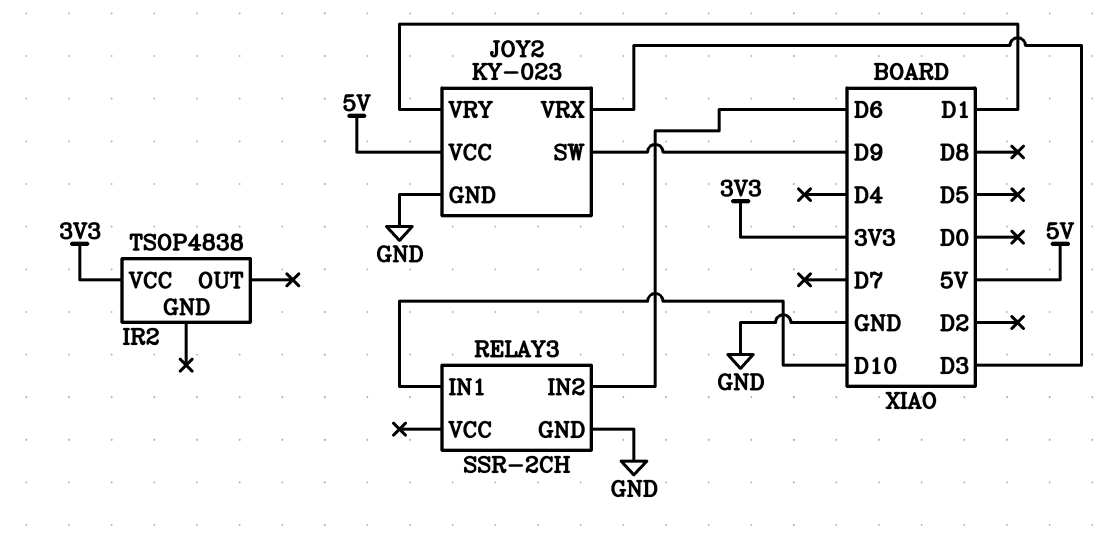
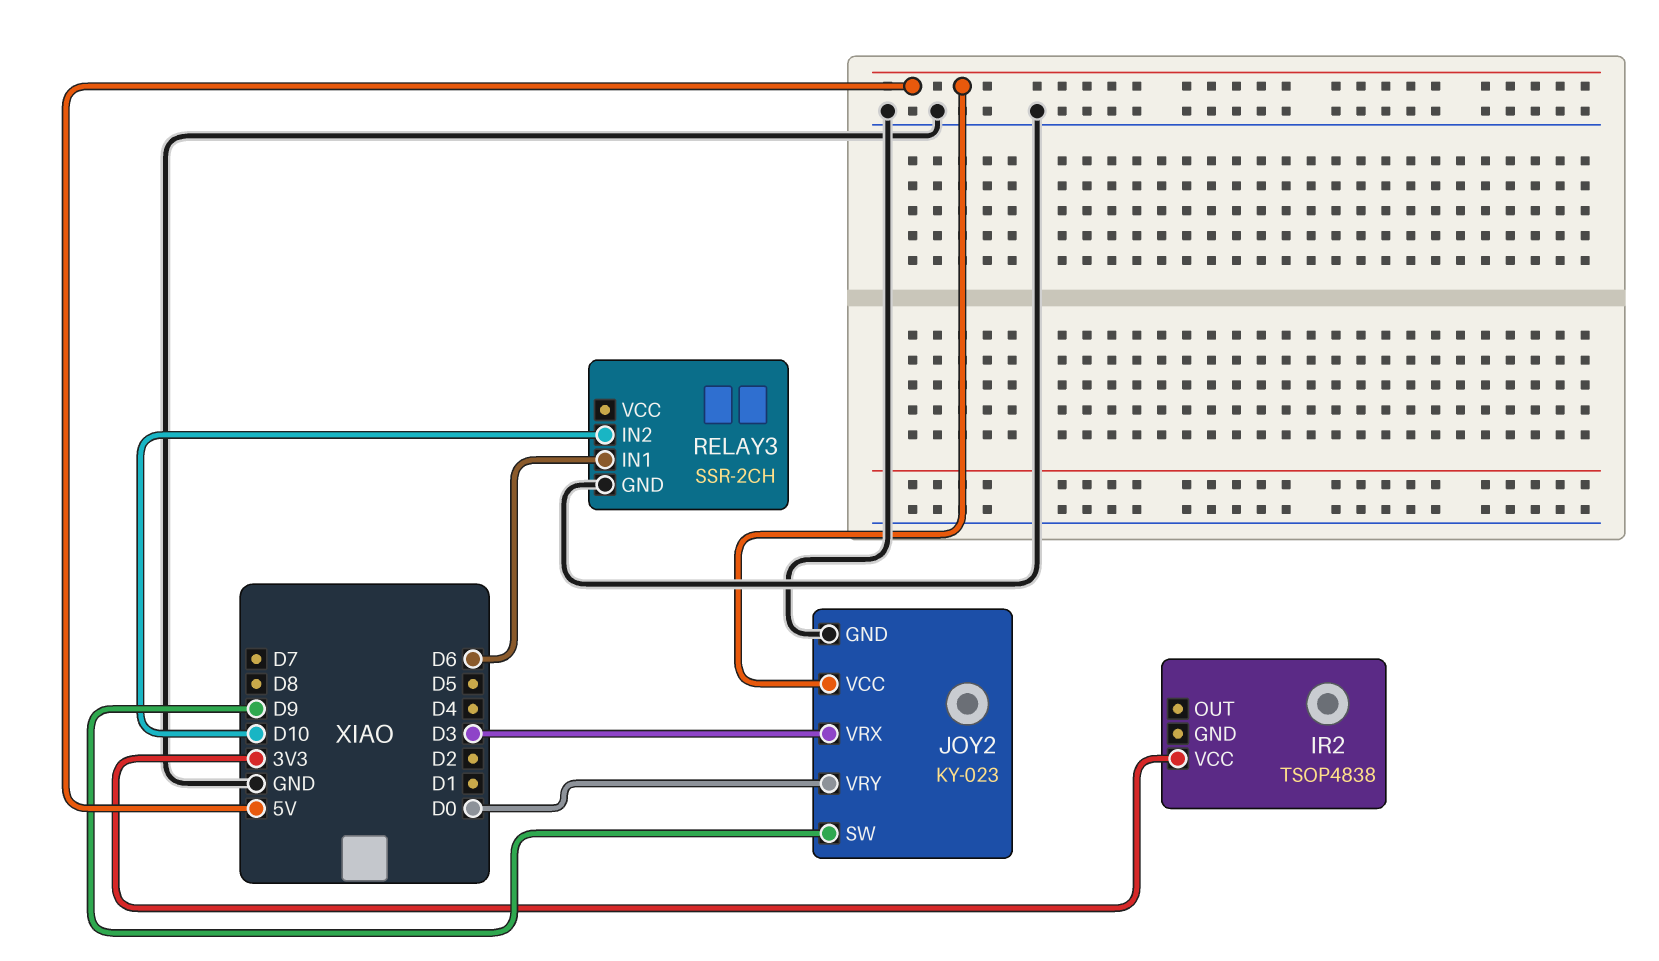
JOY2 pin VRY: D1 -> D0
RELAY3 pin IN1: D10 -> D6
RELAY3 pin IN2: D6 -> D10

